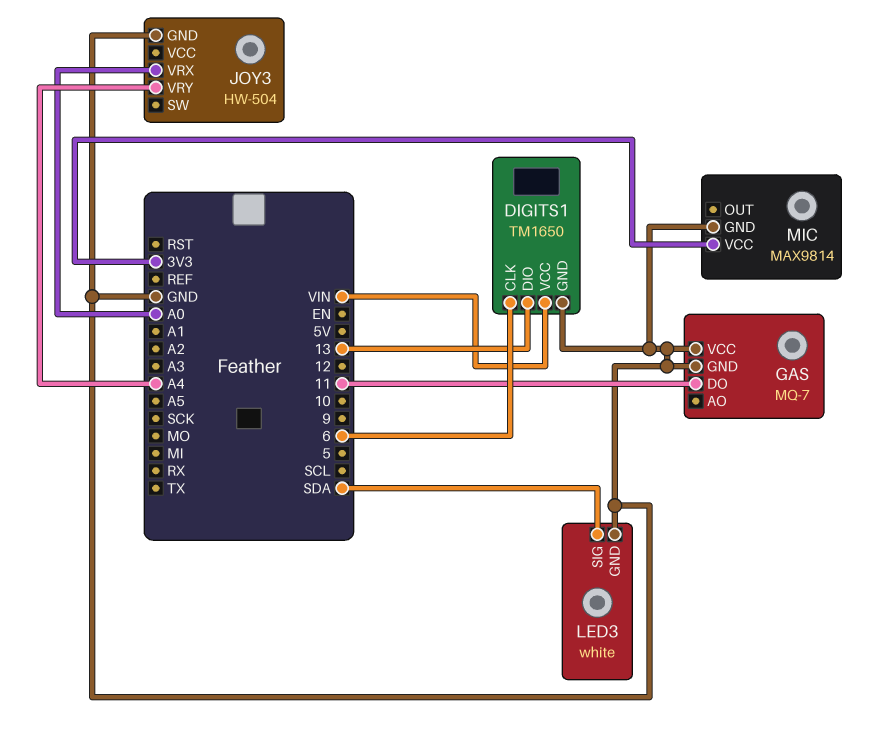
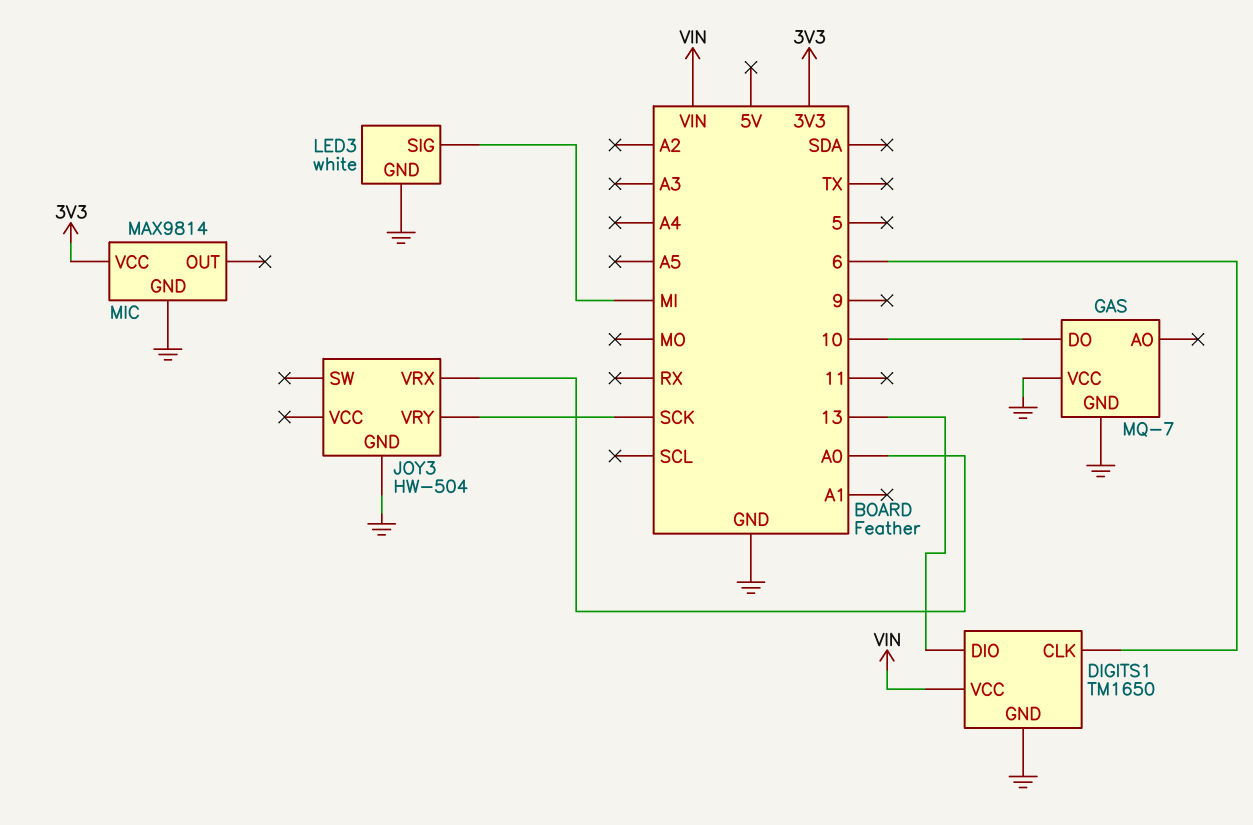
GAS pin DO: 11 -> 10
JOY3 pin VRY: A4 -> SCK
LED3 pin SIG: SDA -> MI

